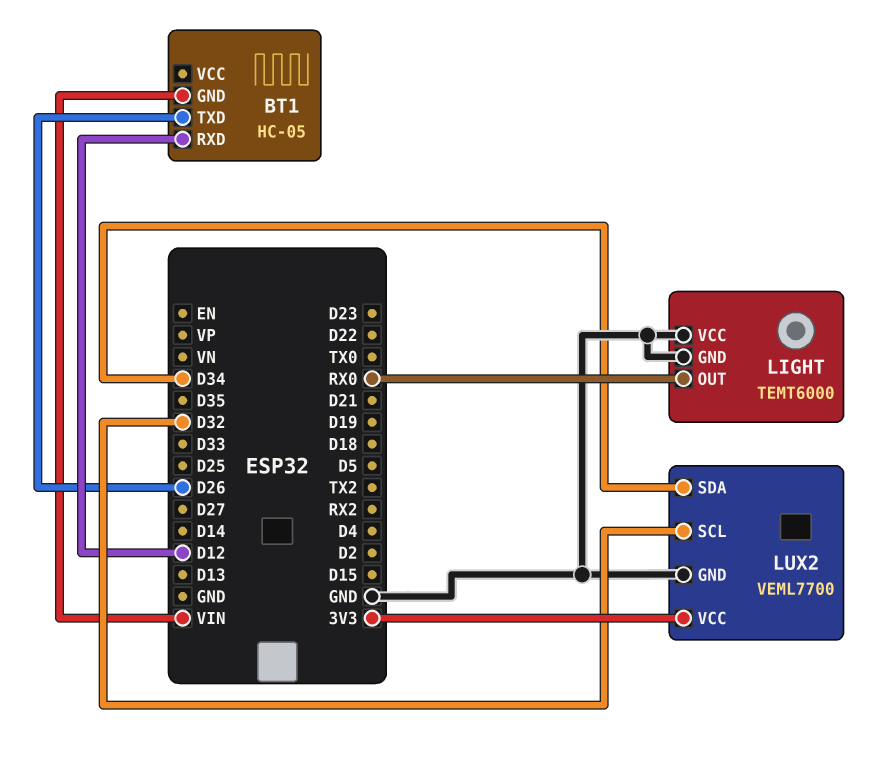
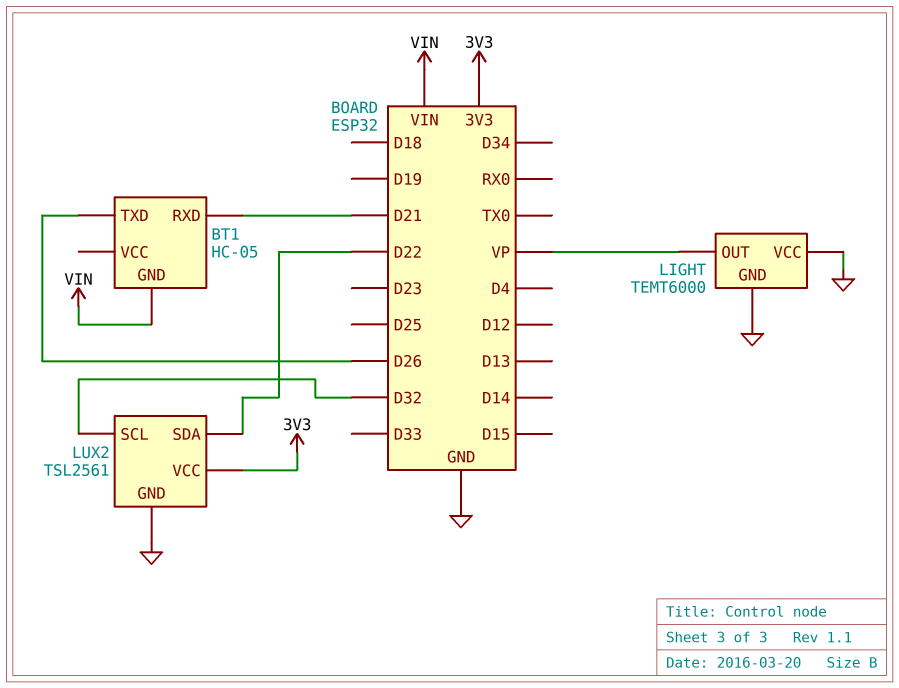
BT1 pin RXD: D12 -> D21
LIGHT pin OUT: RX0 -> VP
LUX2: VEML7700 -> TSL2561
LUX2 pin SDA: D34 -> D22

